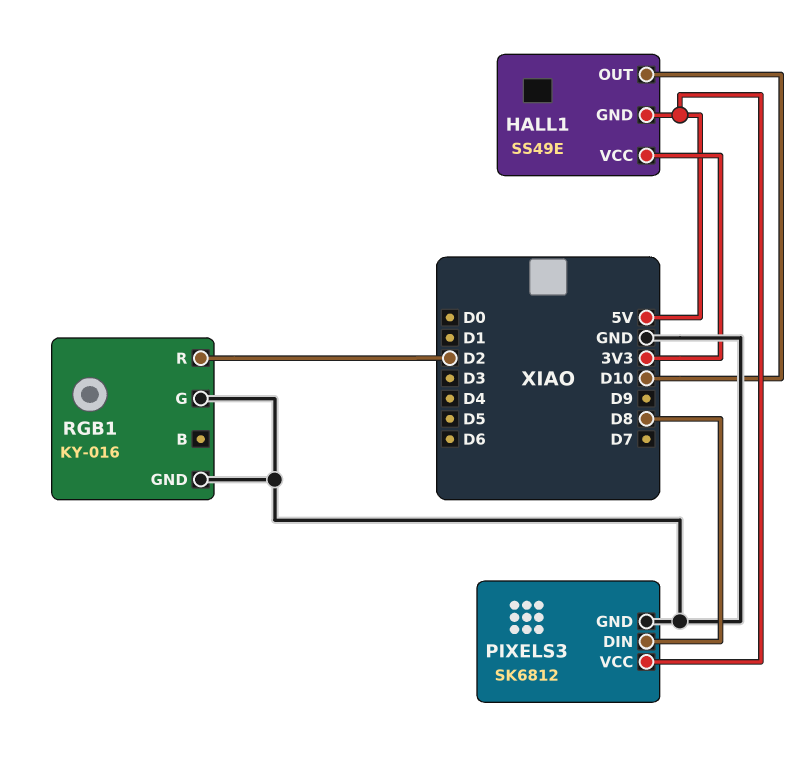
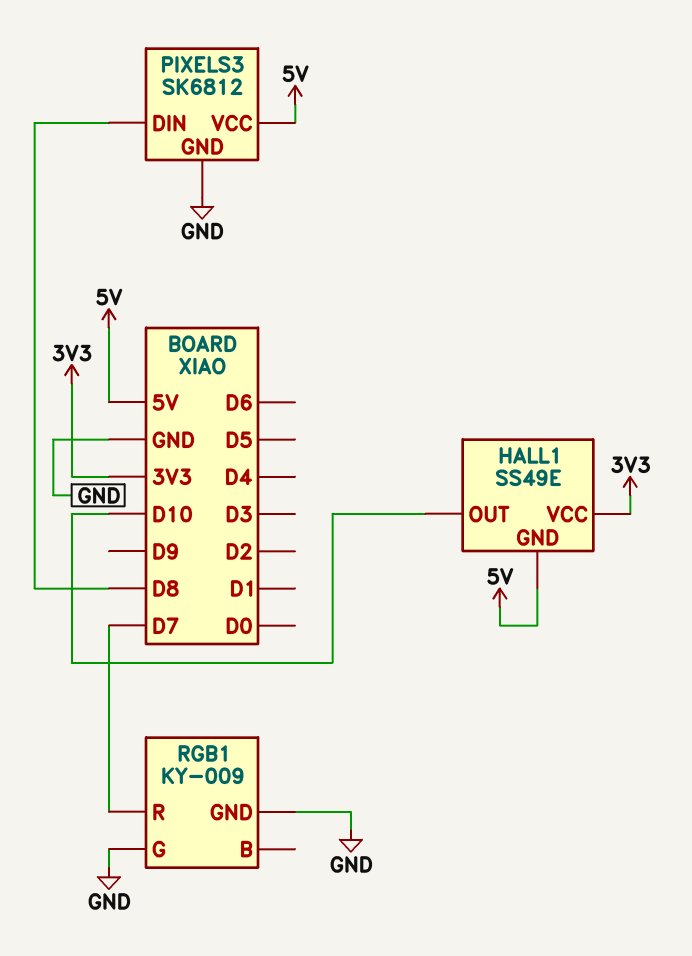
RGB1: KY-016 -> KY-009
RGB1 pin R: D2 -> D7

